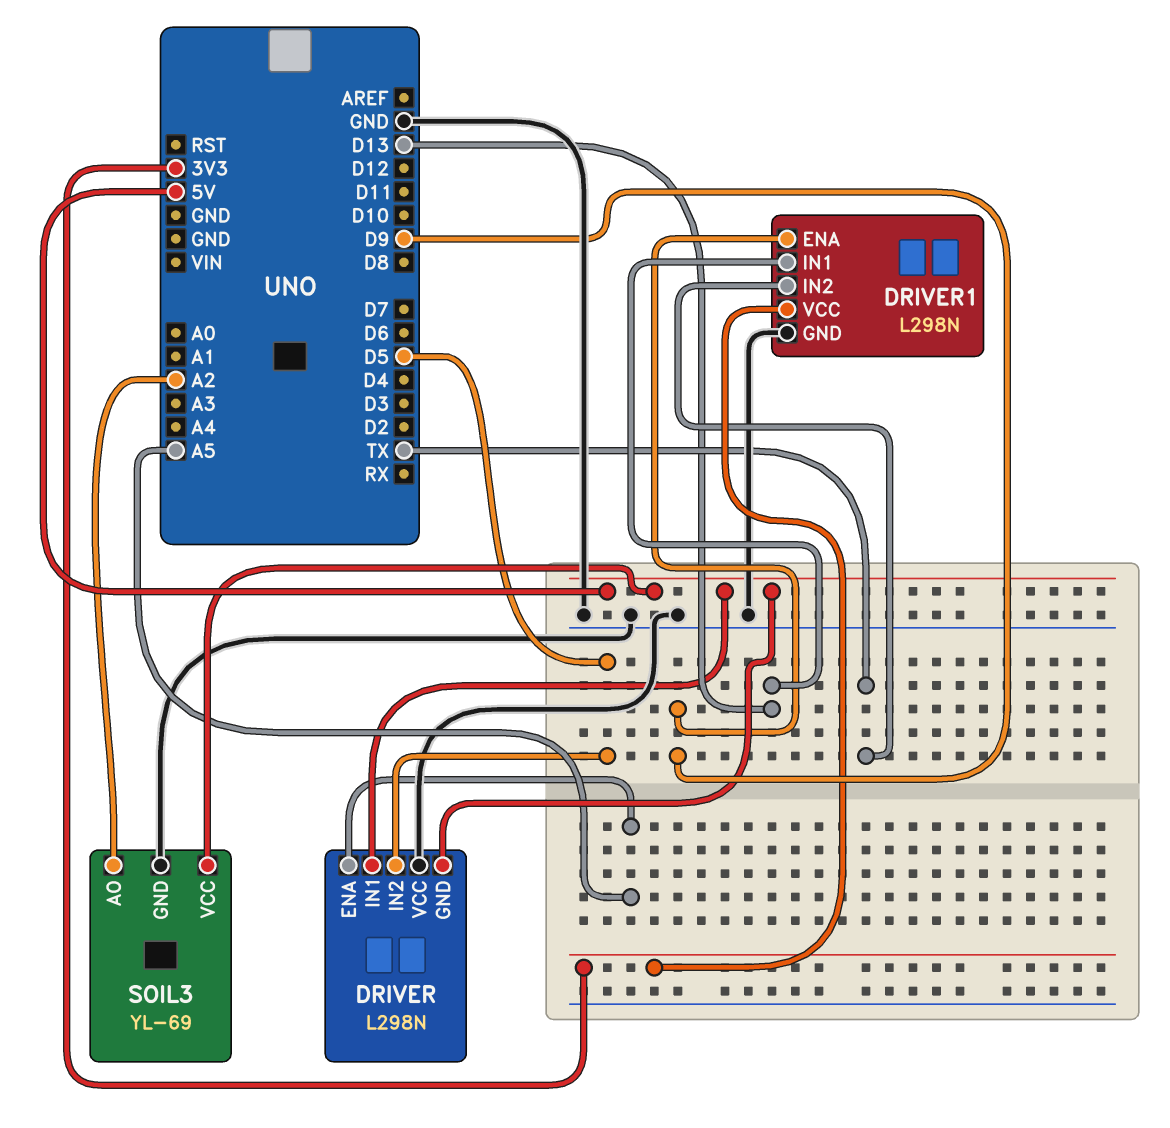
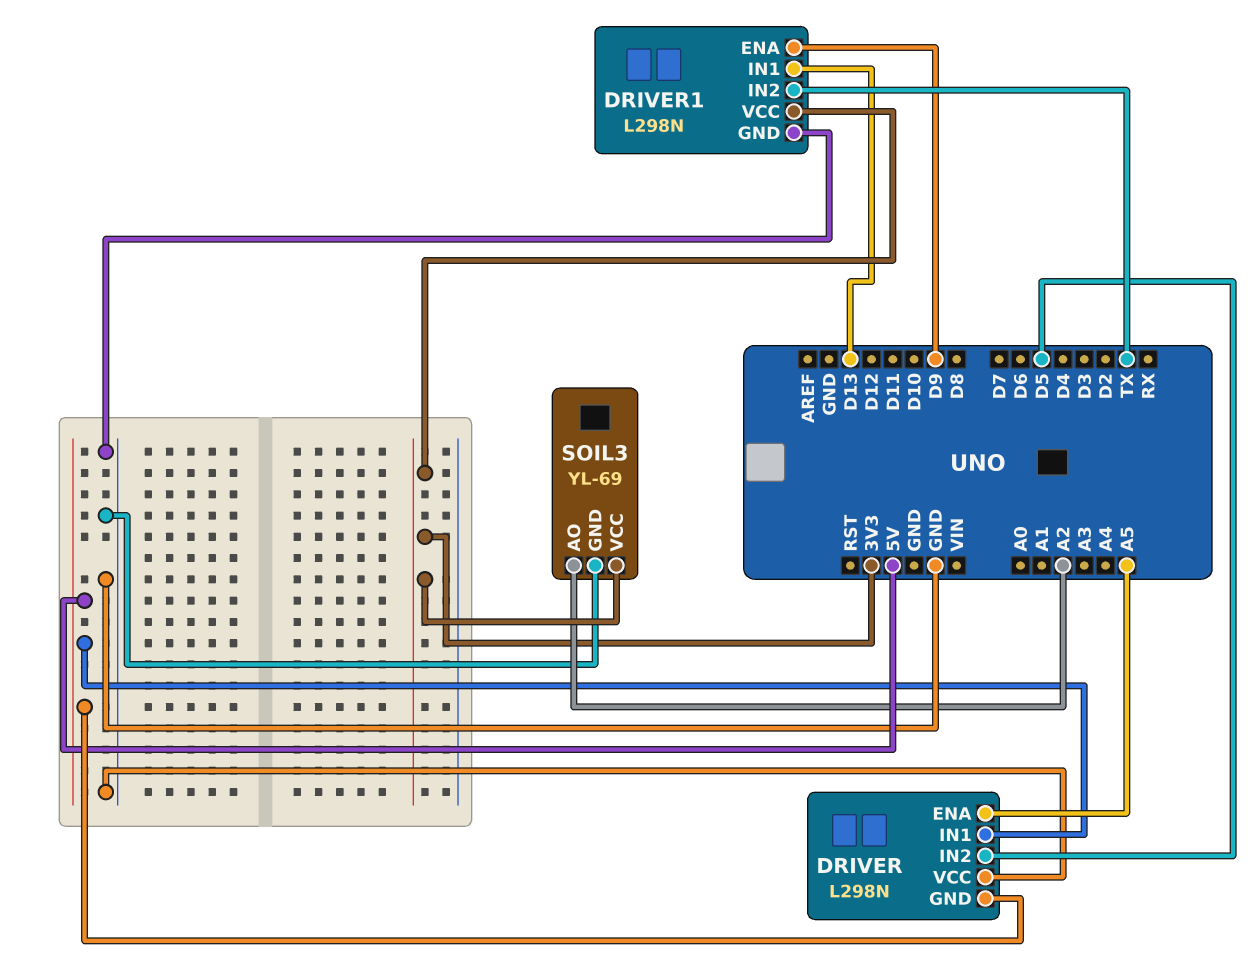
SOIL3 pin VCC: 5V -> 3V3

